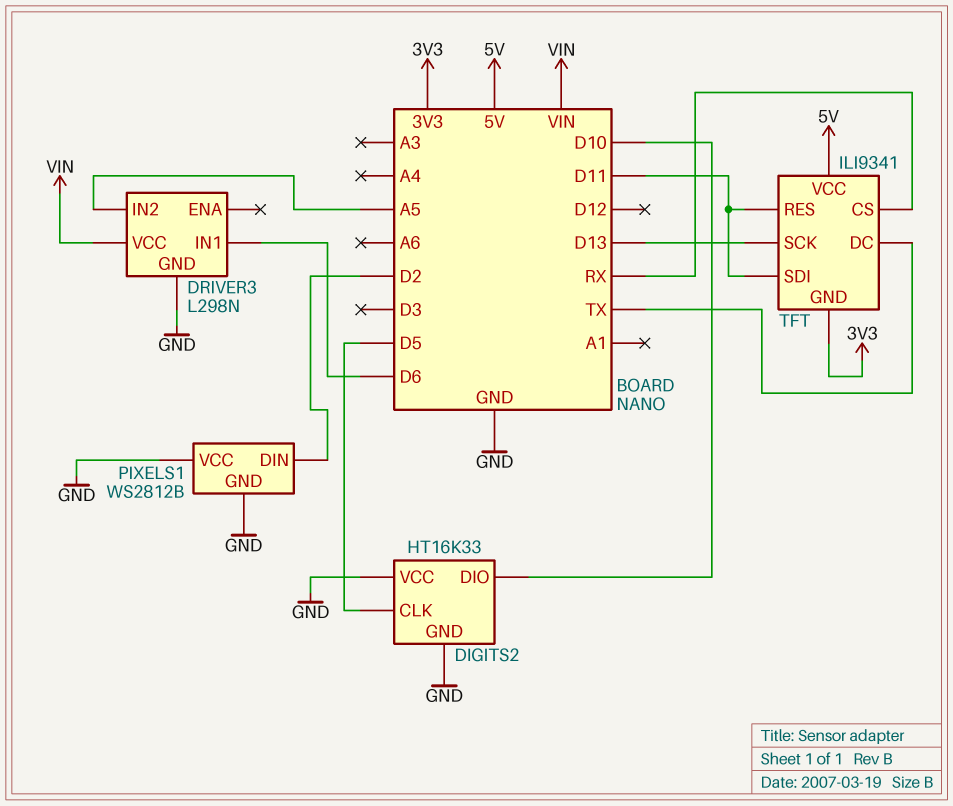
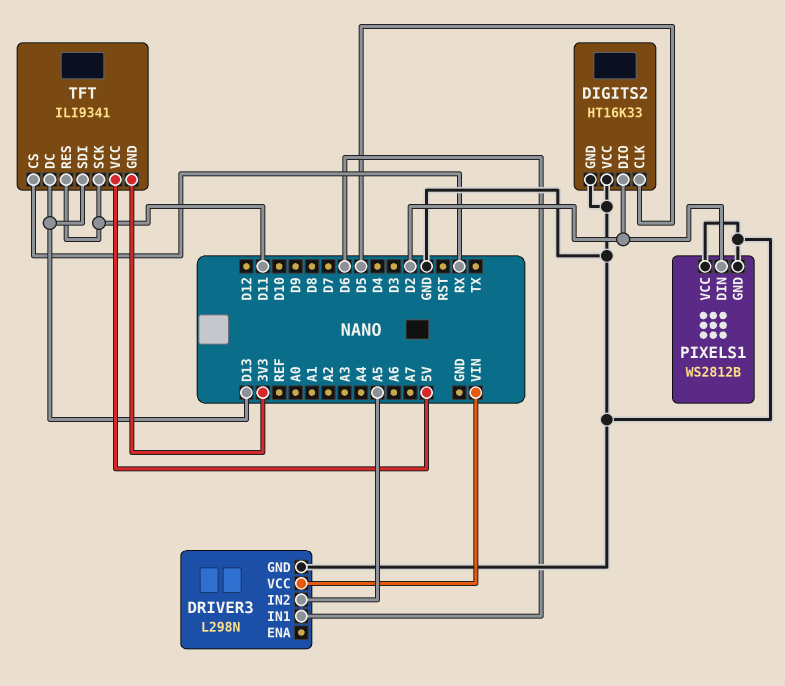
DIGITS2 pin DIO: D10 -> D2
TFT pin DC: TX -> D13
TFT pin SCK: D13 -> D11
TFT pin SDI: D11 -> D13

